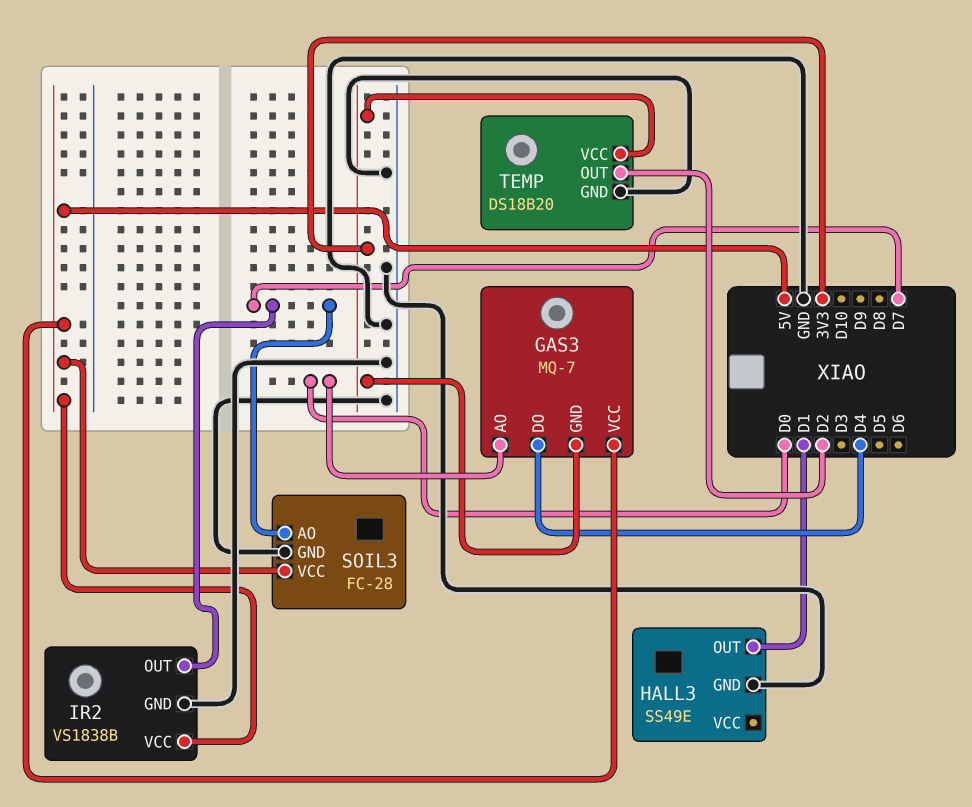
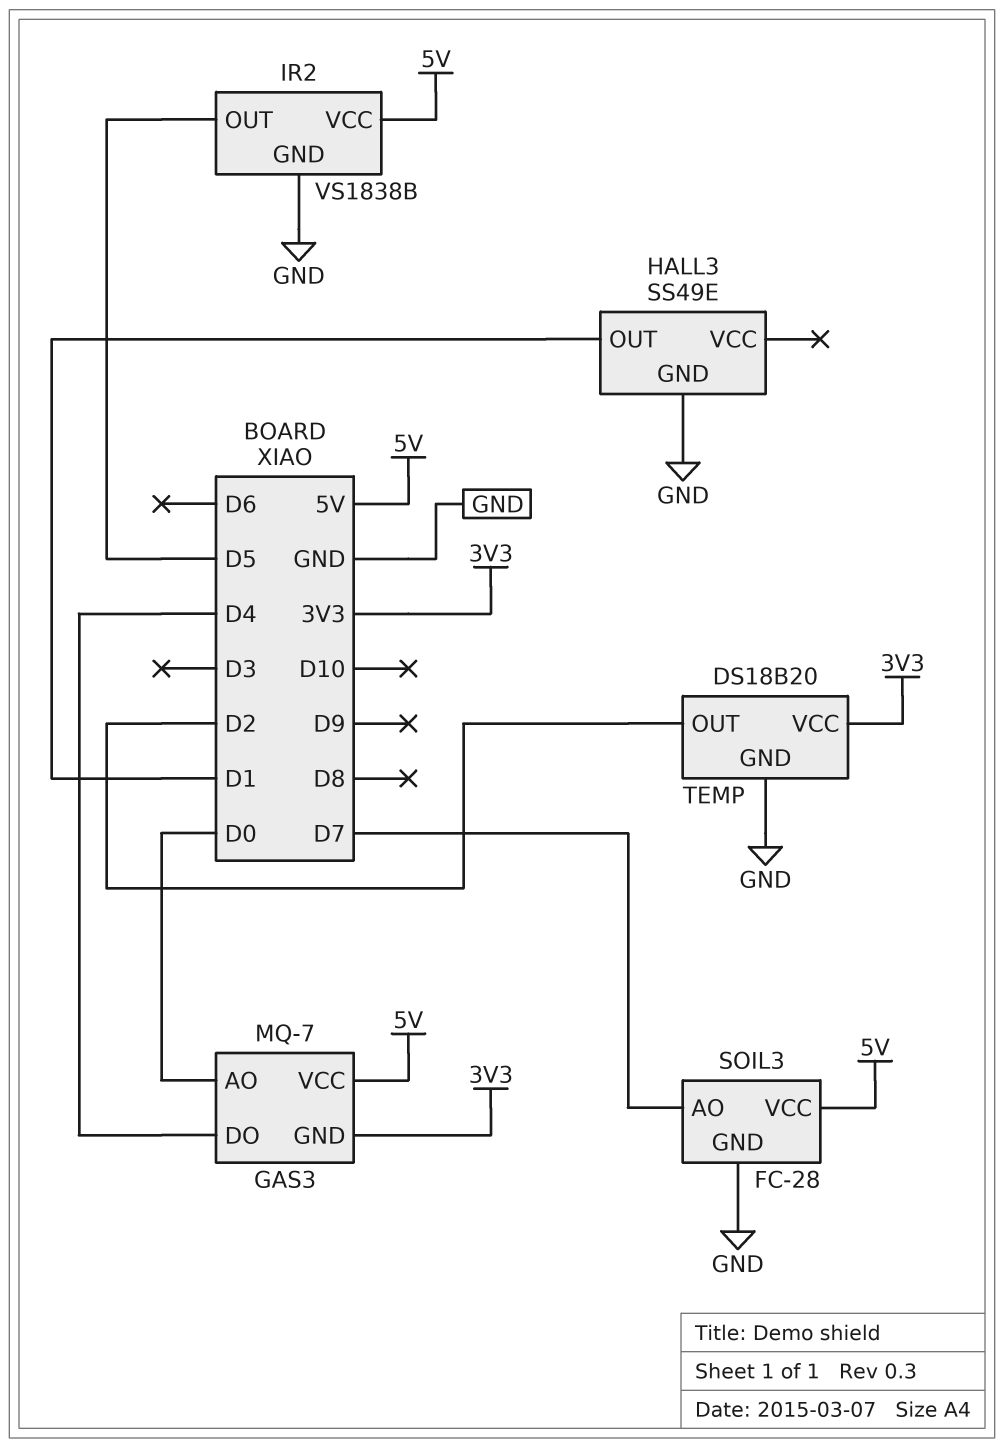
IR2 pin OUT: D7 -> D5

